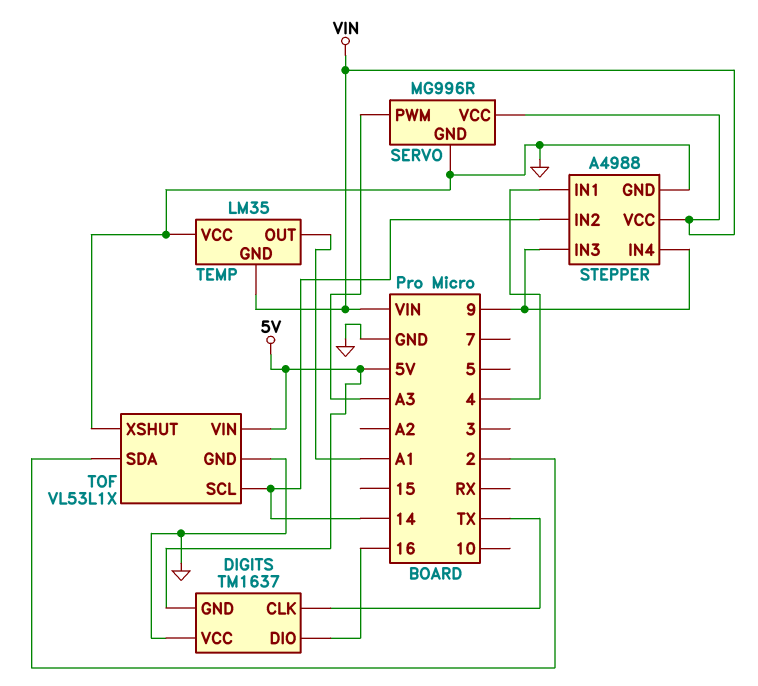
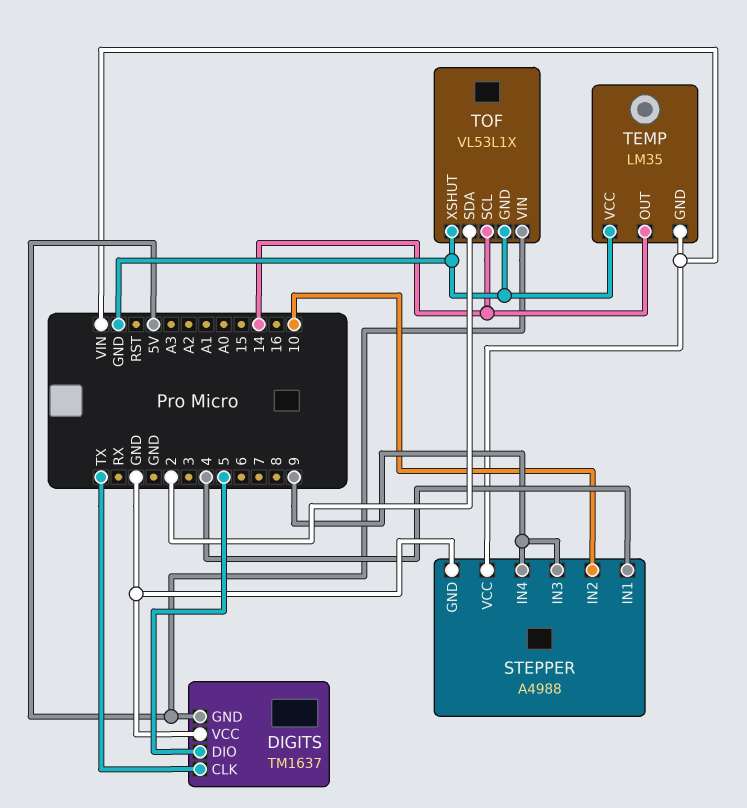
DIGITS pin DIO: 16 -> 5
SERVO: MG996R -> none
SERVO pin GND: GND -> none
SERVO pin PWM: A3 -> none
SERVO pin VCC: VIN -> none
STEPPER pin IN2: 14 -> 10
TEMP pin OUT: A1 -> 14

